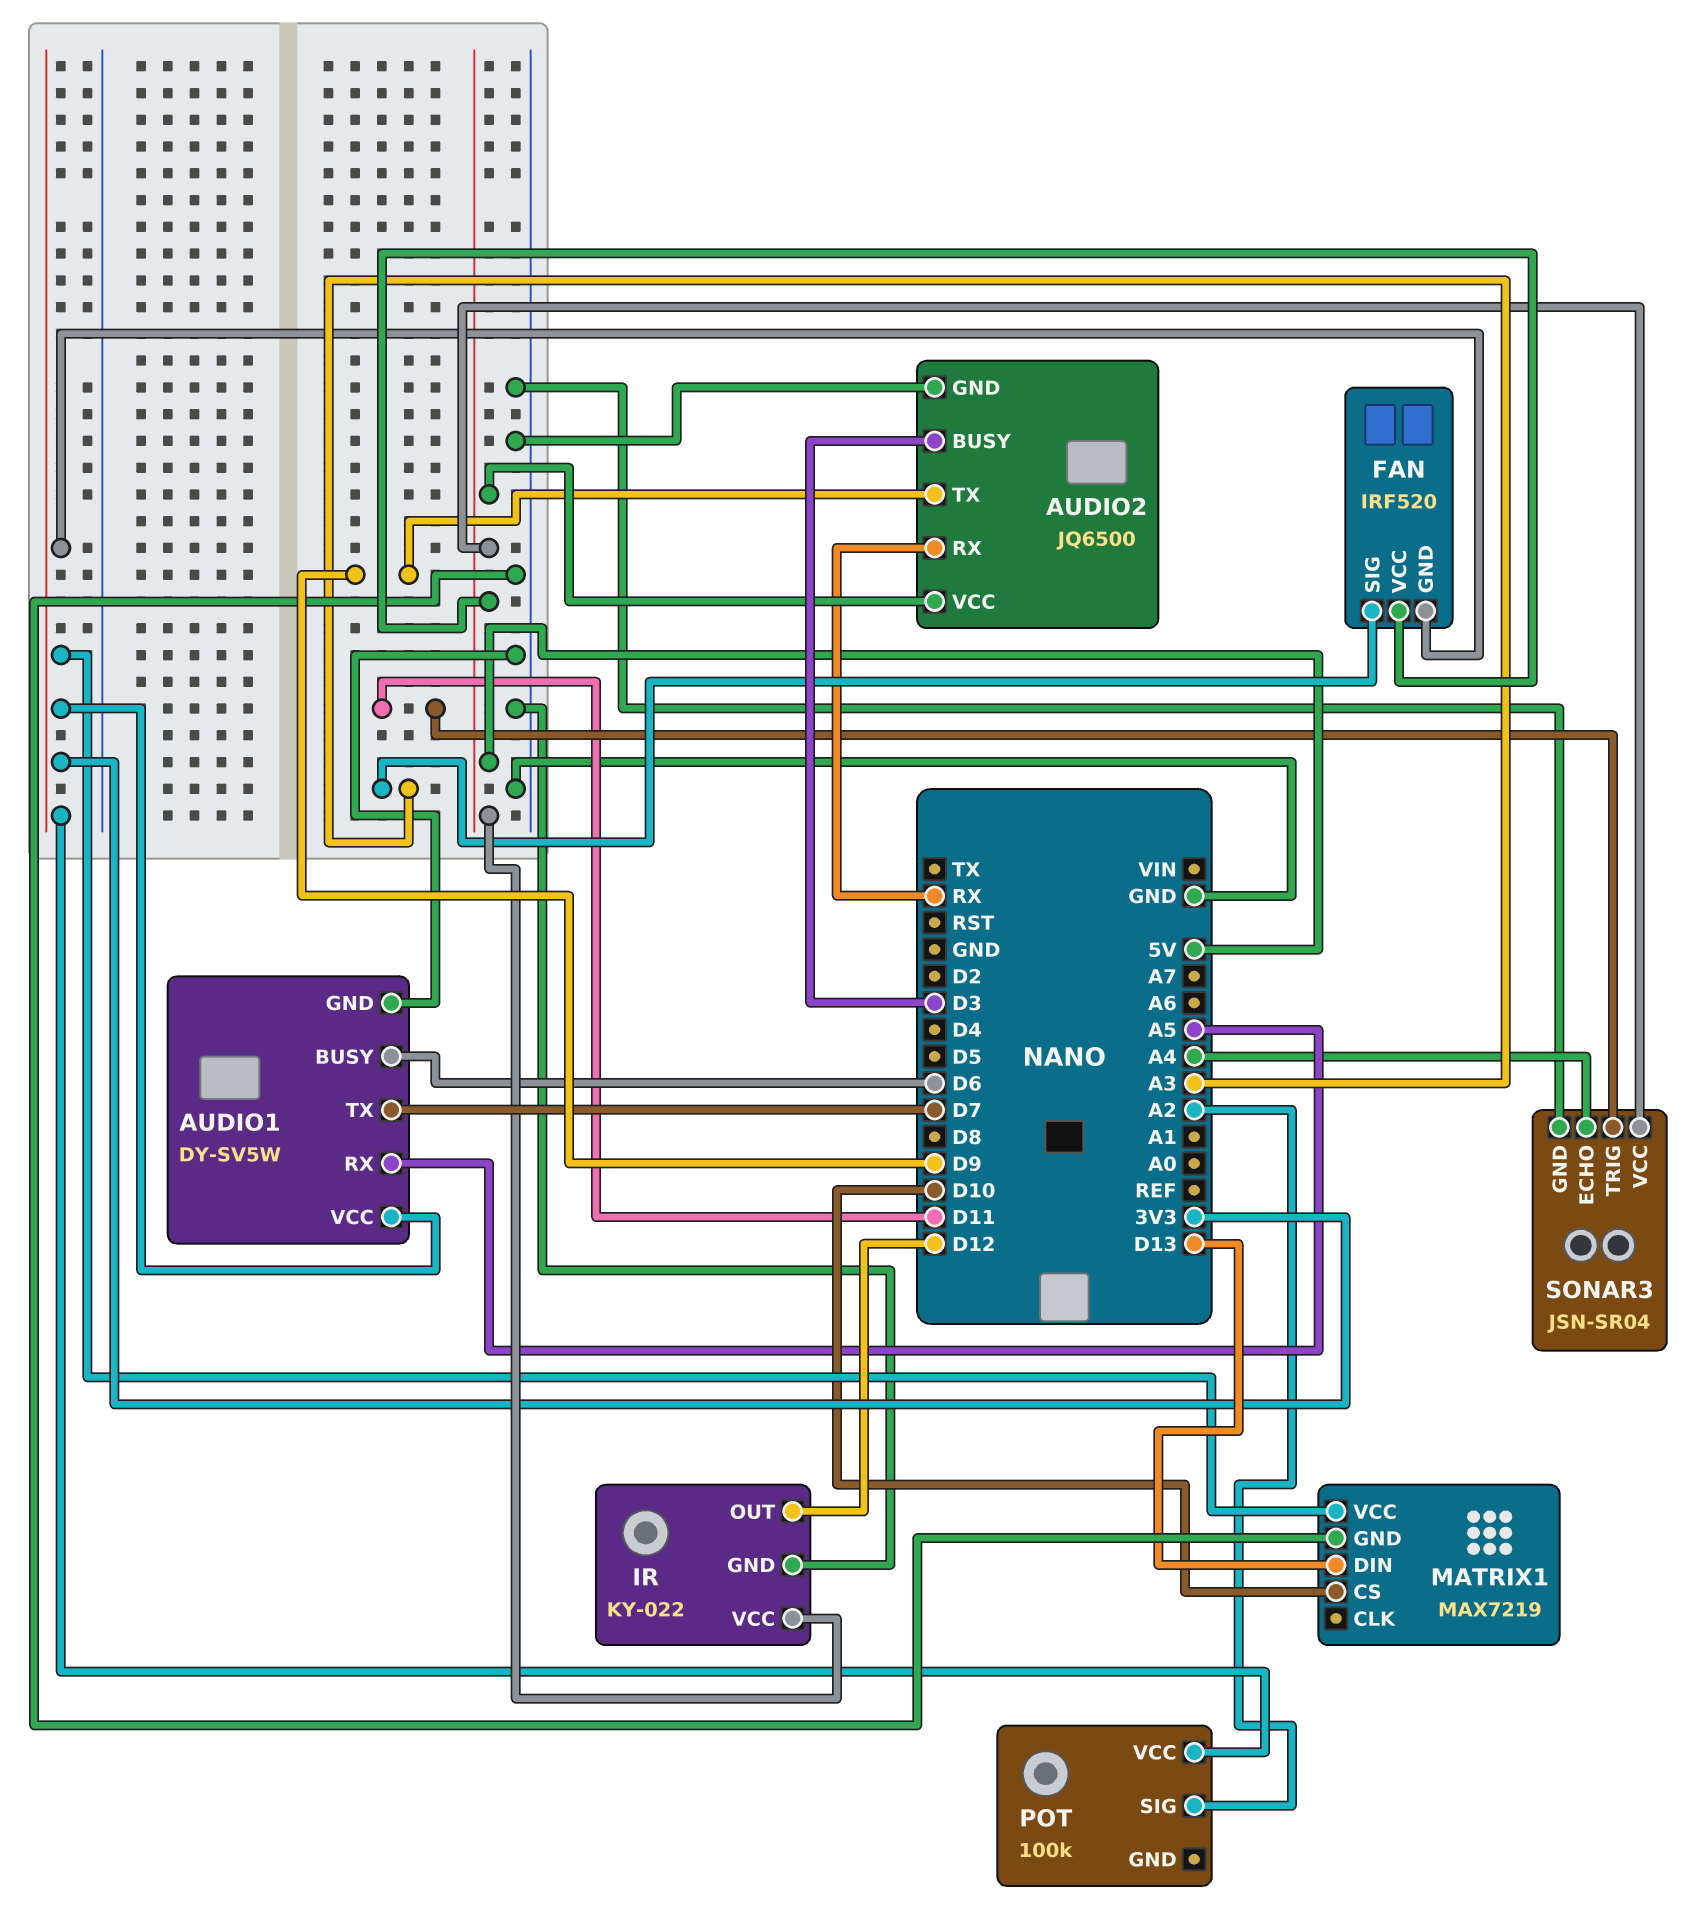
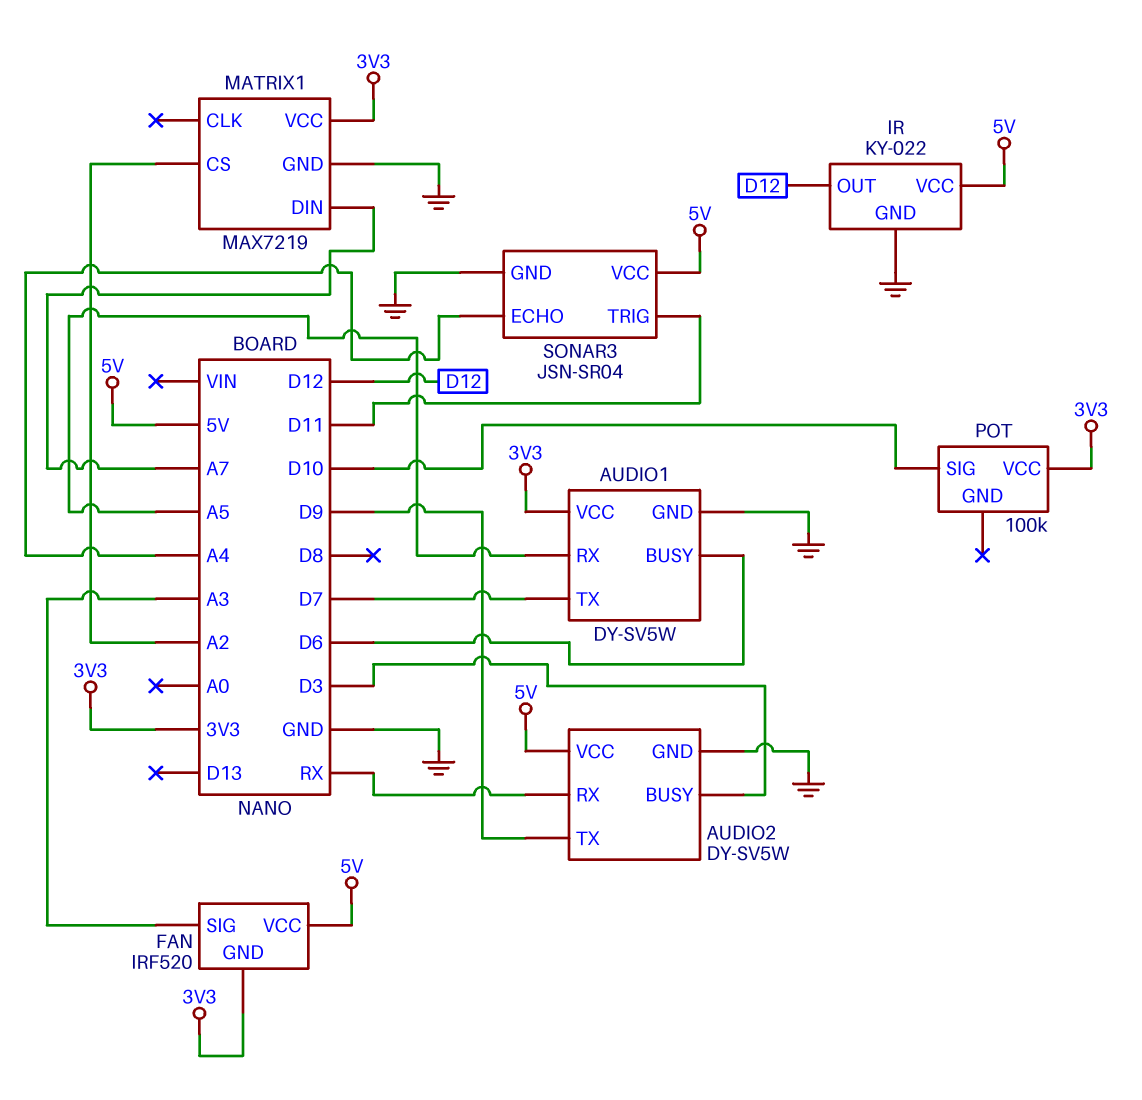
AUDIO2: JQ6500 -> DY-SV5W
MATRIX1 pin CS: D10 -> A2
MATRIX1 pin DIN: D13 -> A7
POT pin SIG: A2 -> D10

